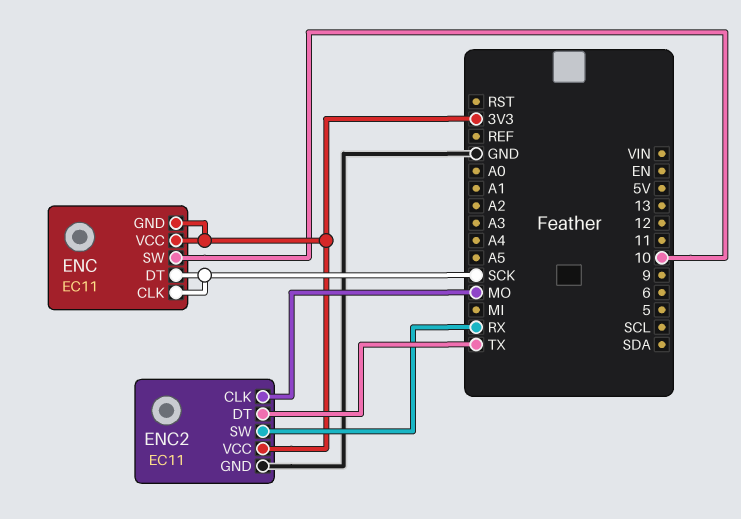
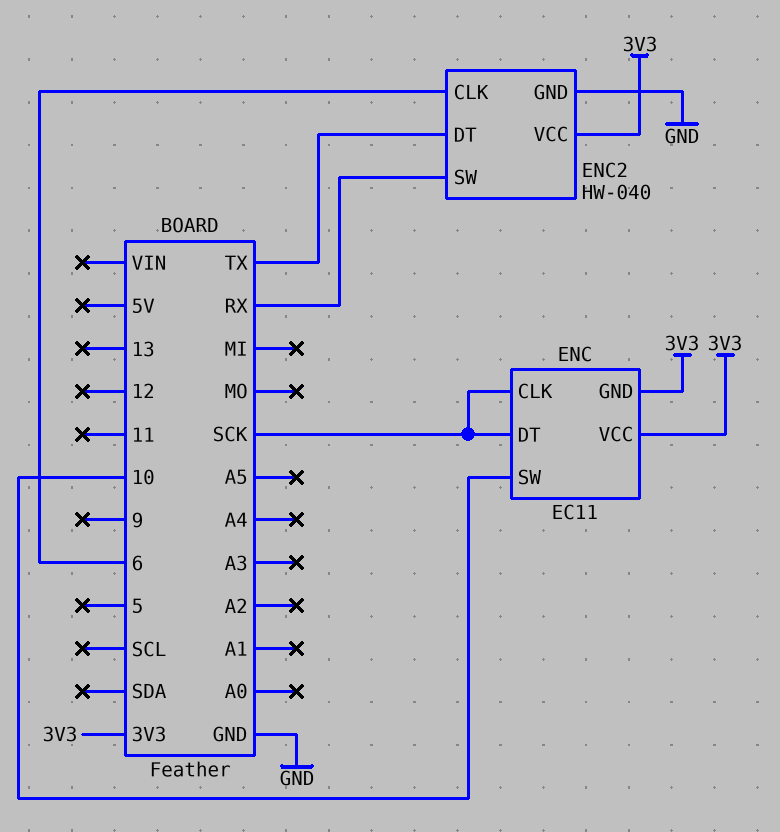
ENC2: EC11 -> HW-040
ENC2 pin CLK: MO -> 6

